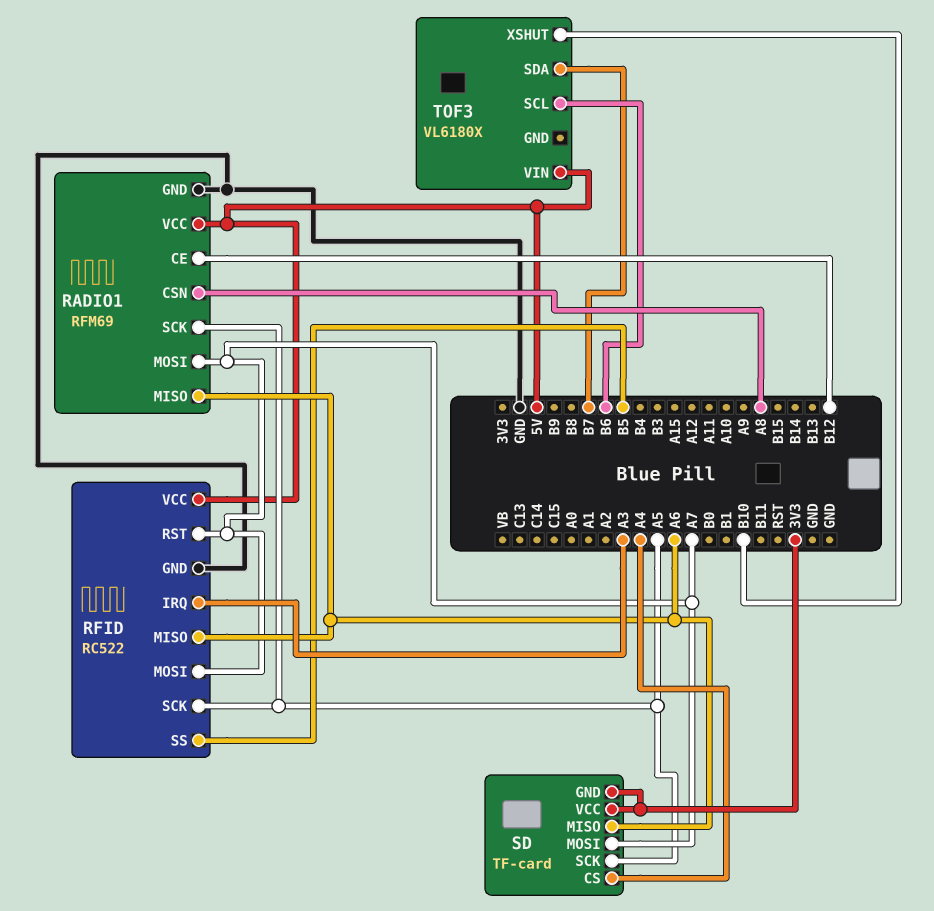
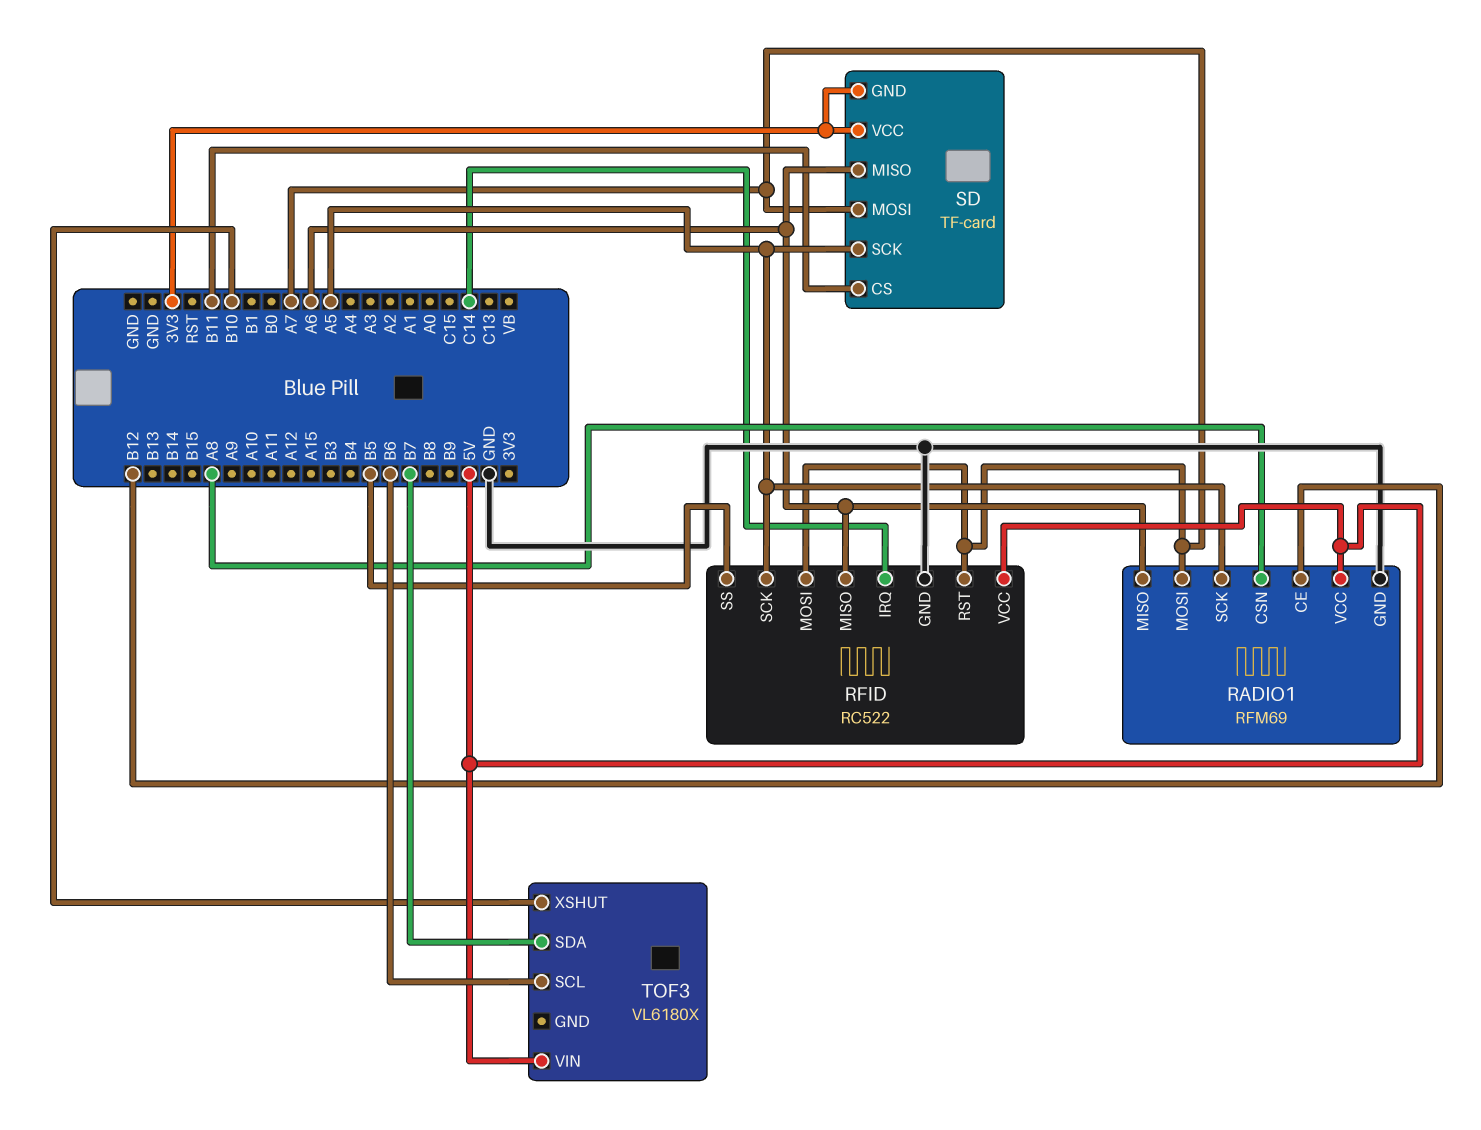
RFID pin IRQ: A3 -> C14
SD pin CS: A4 -> B11

